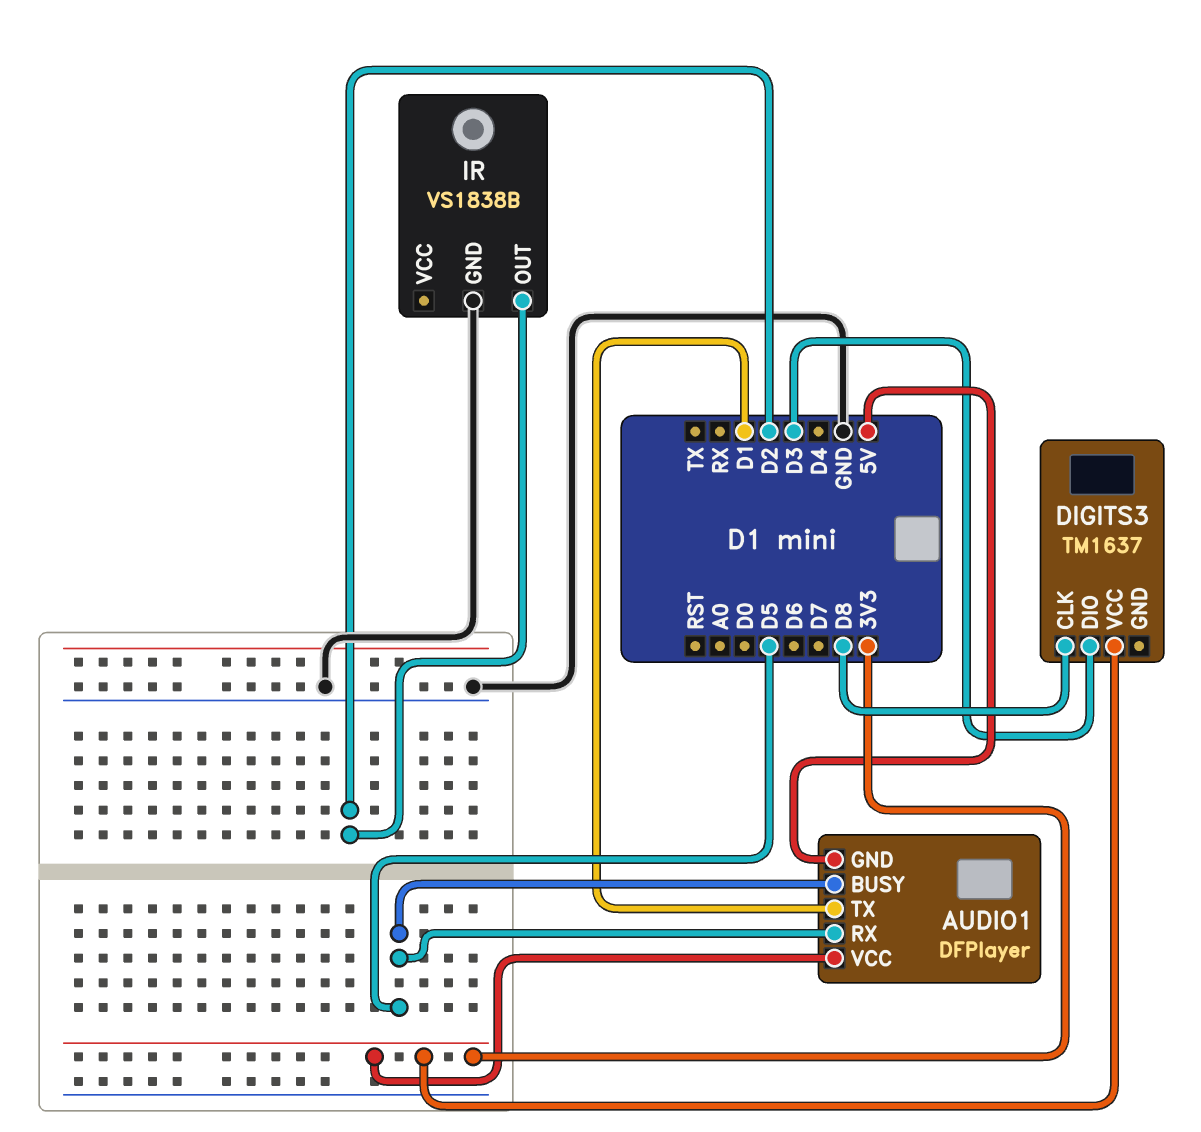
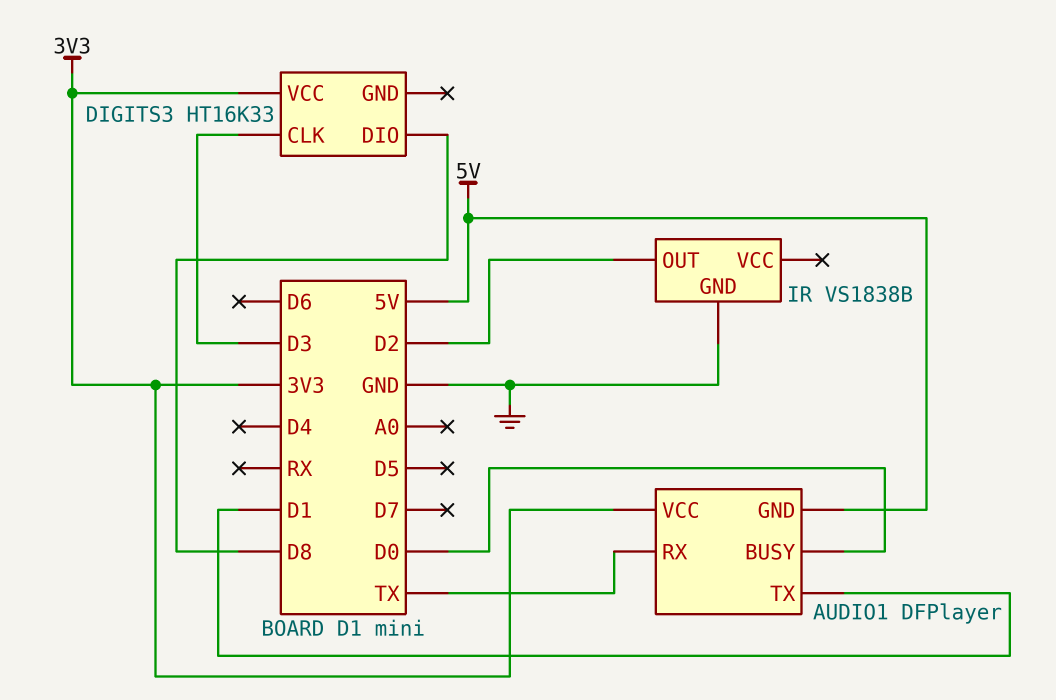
AUDIO1 pin BUSY: D5 -> D0
AUDIO1 pin RX: D5 -> TX
DIGITS3: TM1637 -> HT16K33
DIGITS3 pin CLK: D8 -> D3
DIGITS3 pin DIO: D3 -> D8

